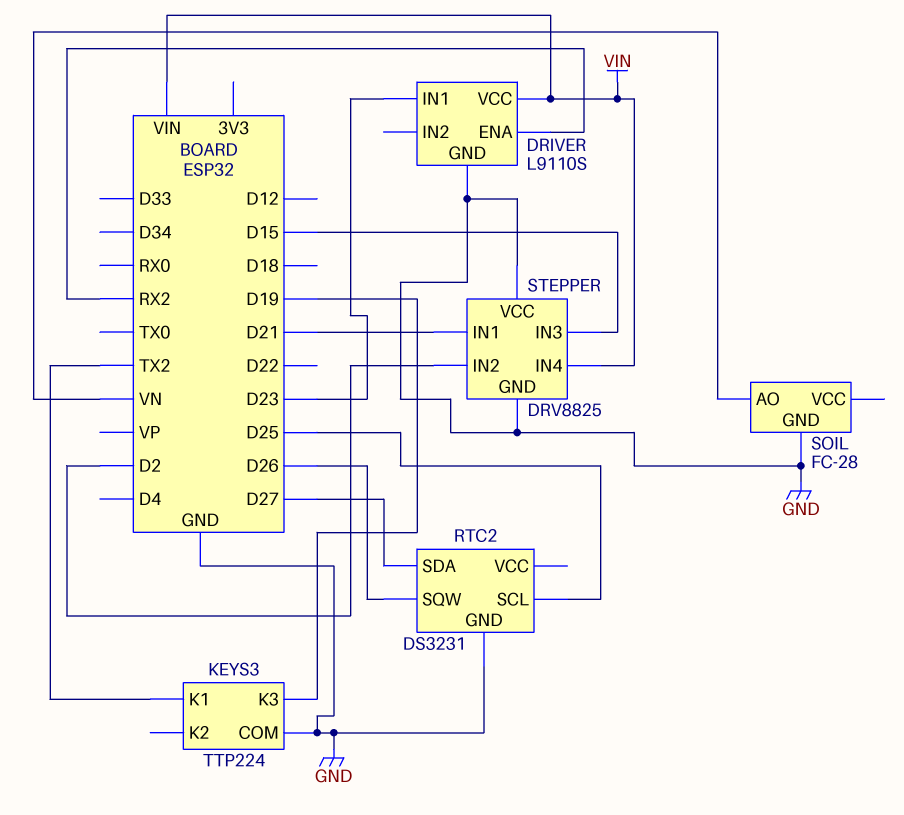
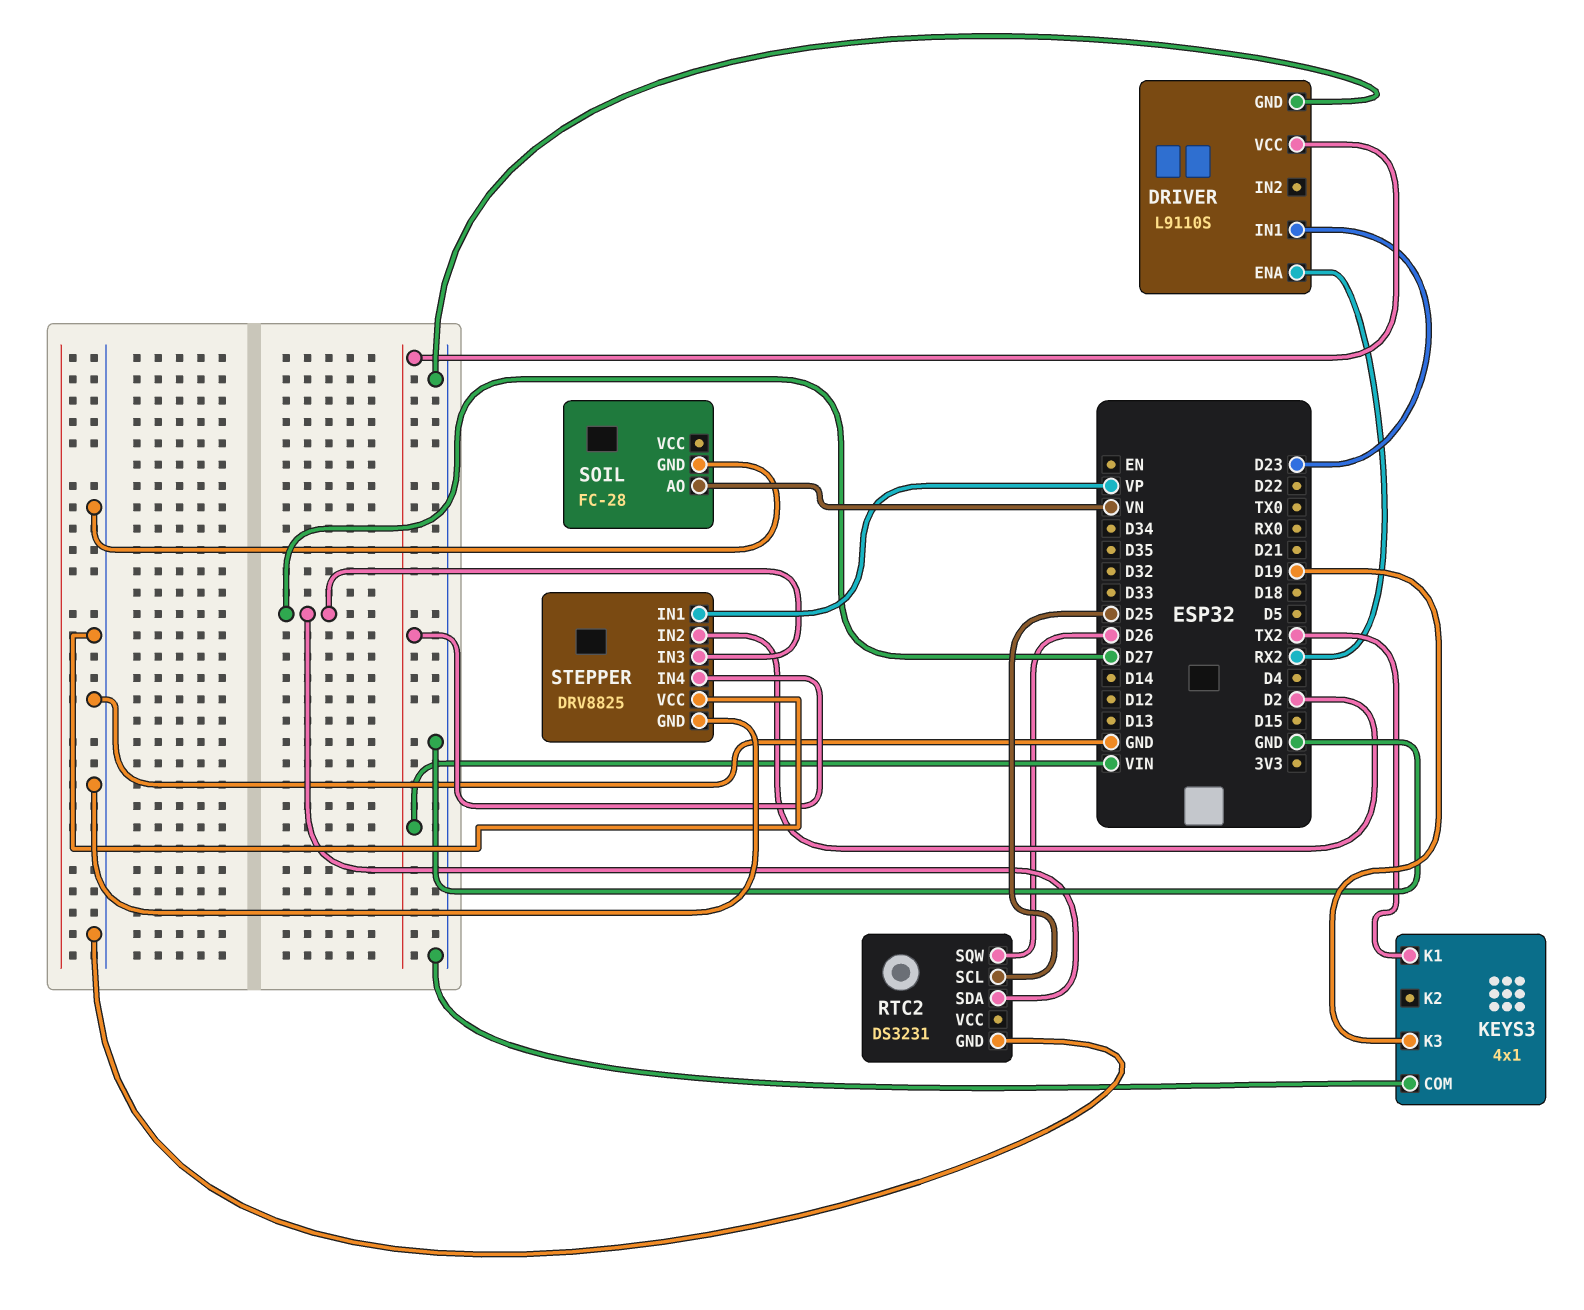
KEYS3: TTP224 -> 4x1
STEPPER pin IN1: D21 -> VP
STEPPER pin IN3: D15 -> D27

